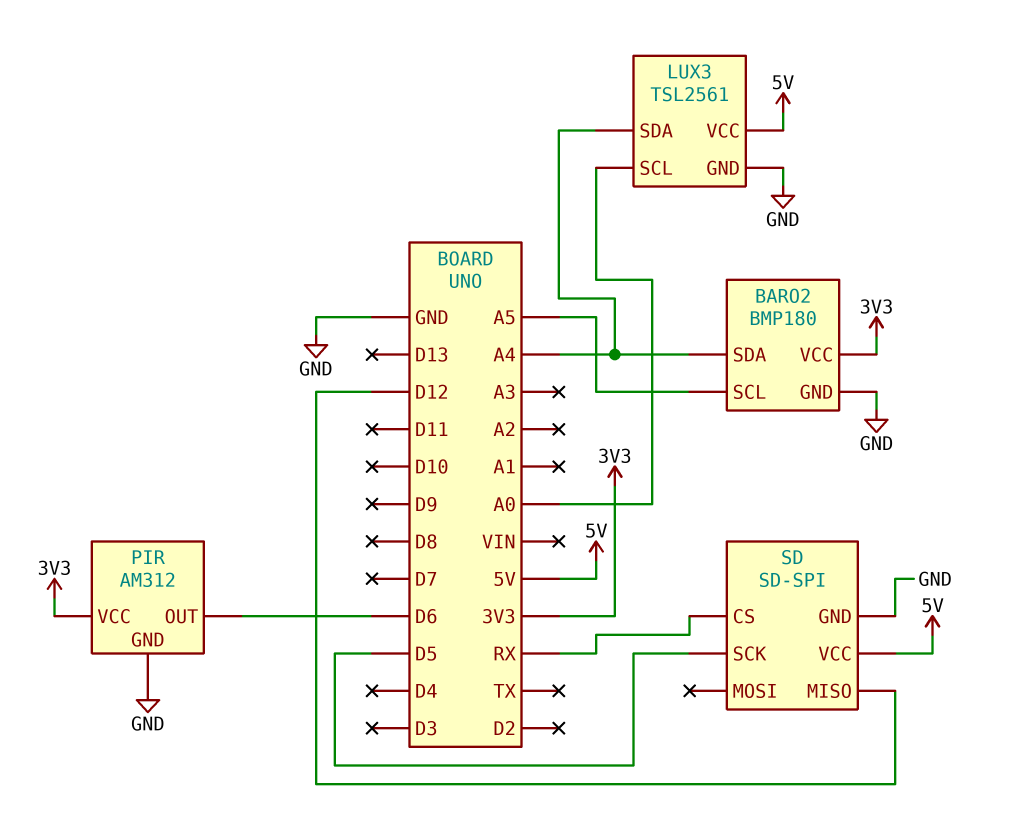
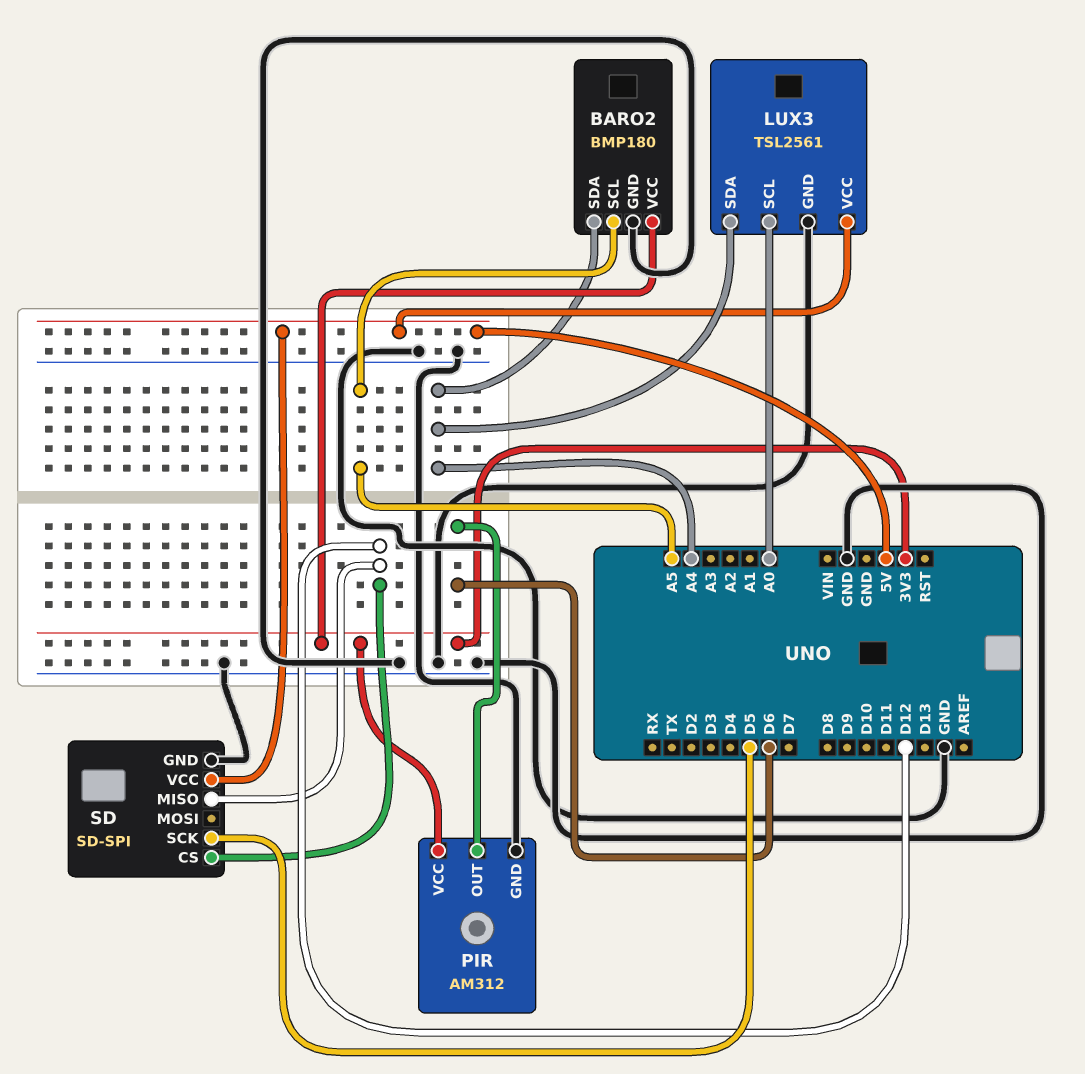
SD pin CS: RX -> D12

